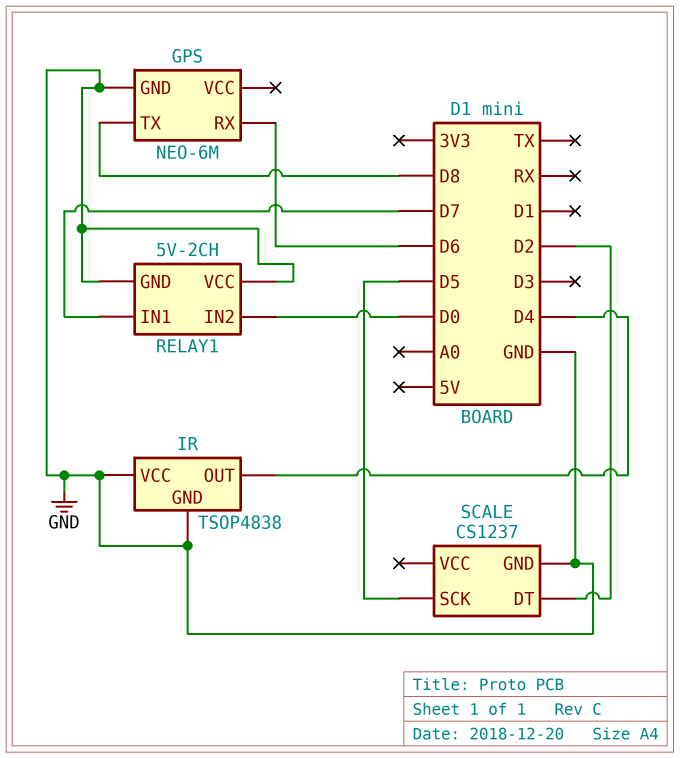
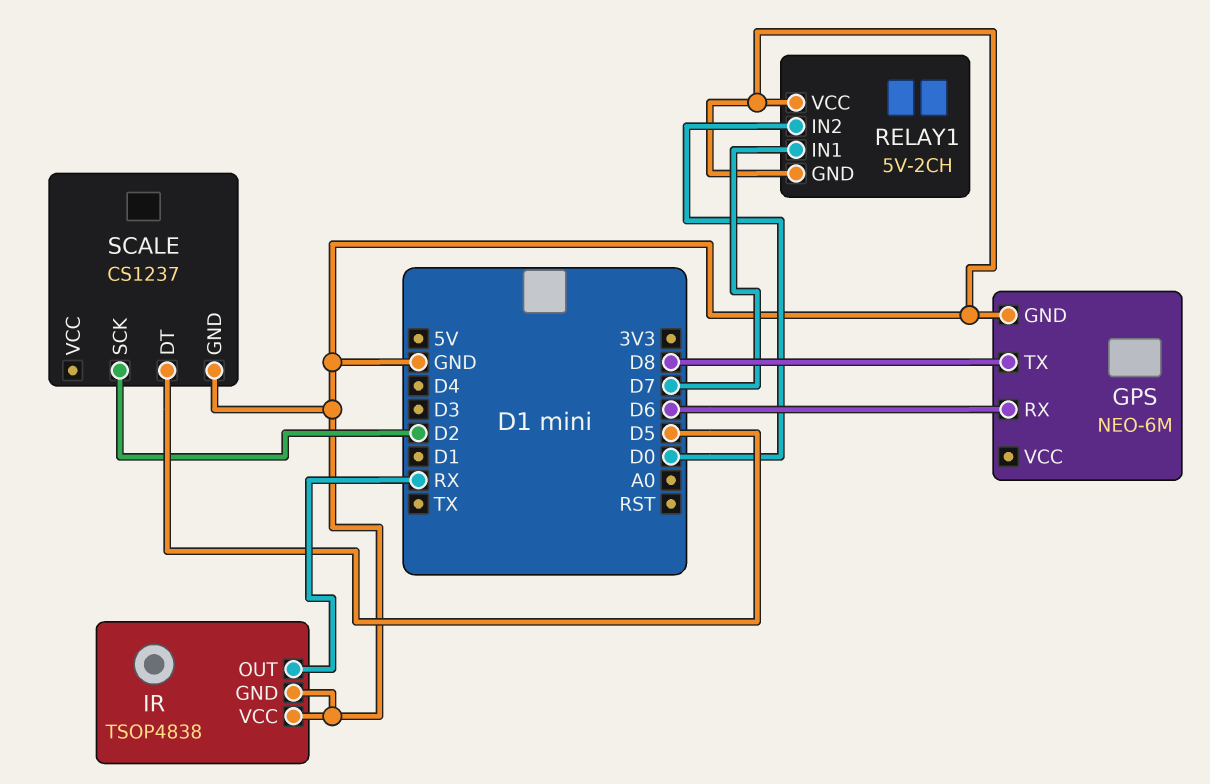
IR pin OUT: D4 -> RX
SCALE pin DT: D2 -> D5
SCALE pin SCK: D5 -> D2

